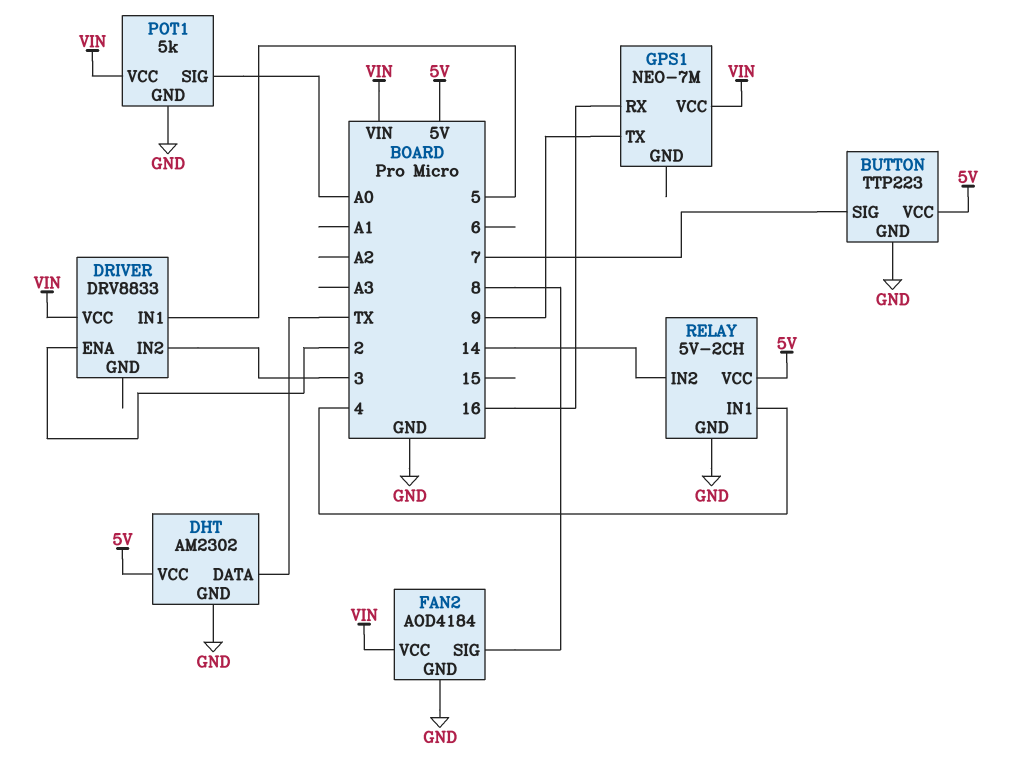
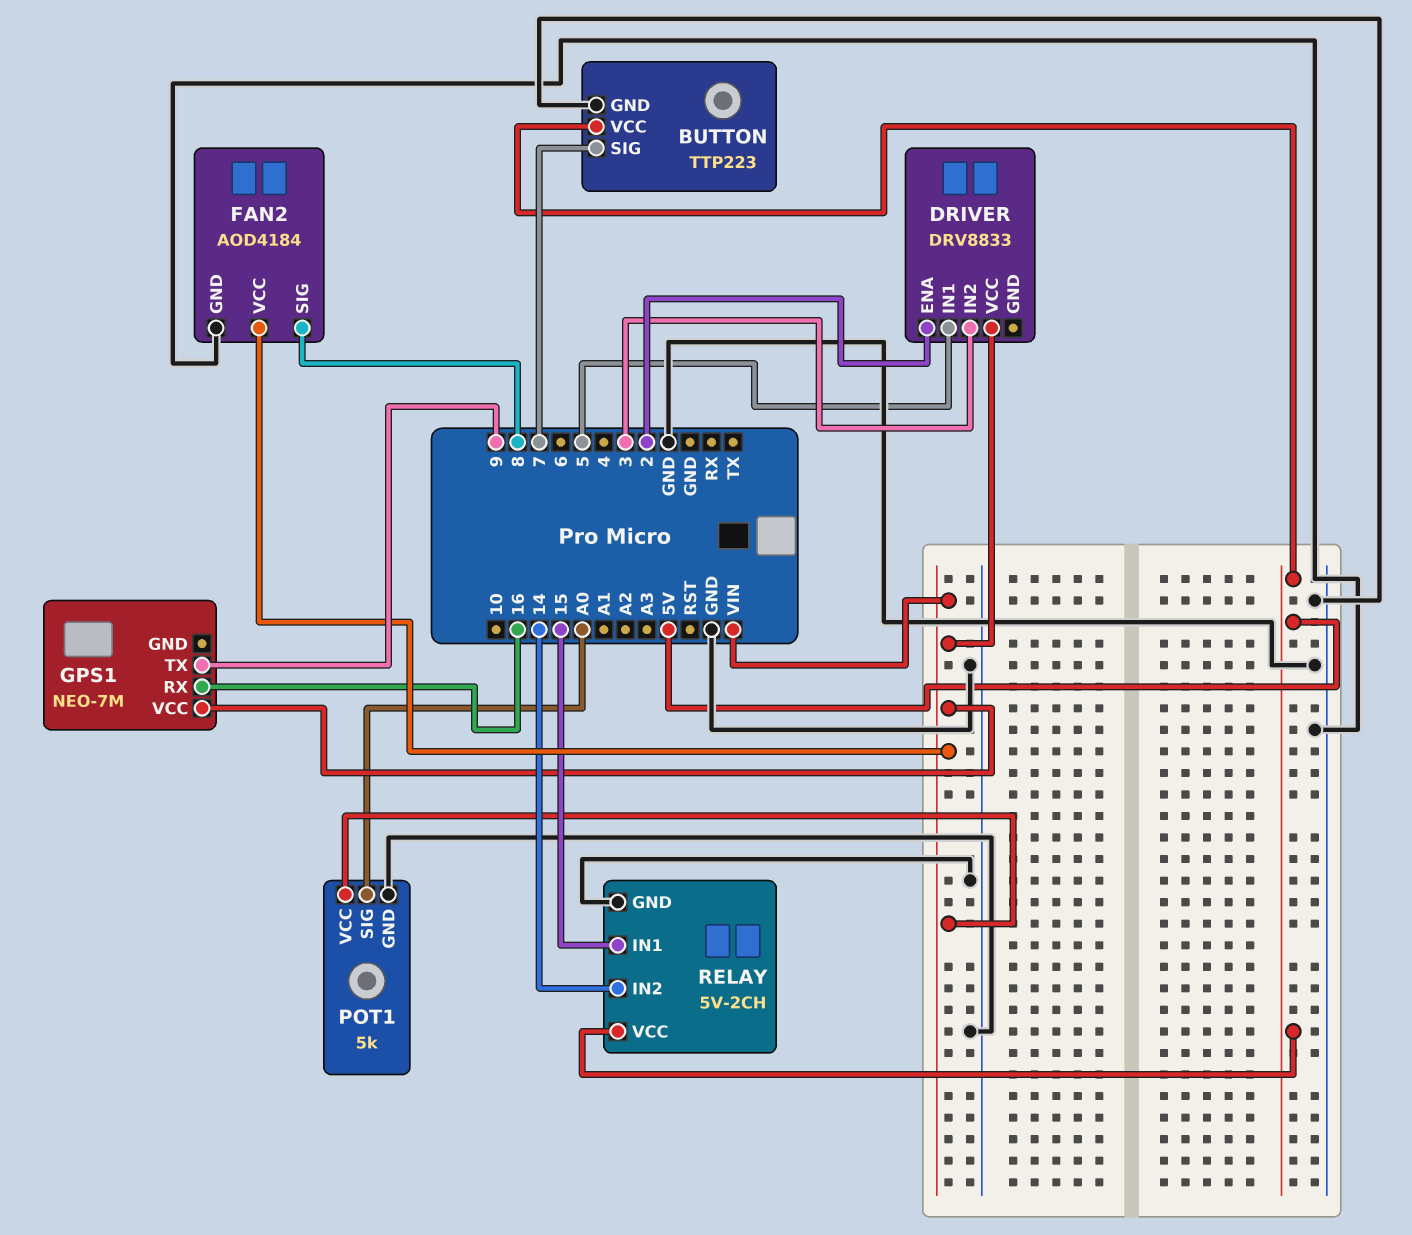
DHT: AM2302 -> none
DHT pin DATA: TX -> none
DHT pin GND: GND -> none
DHT pin VCC: 5V -> none
RELAY pin IN1: 4 -> 15

